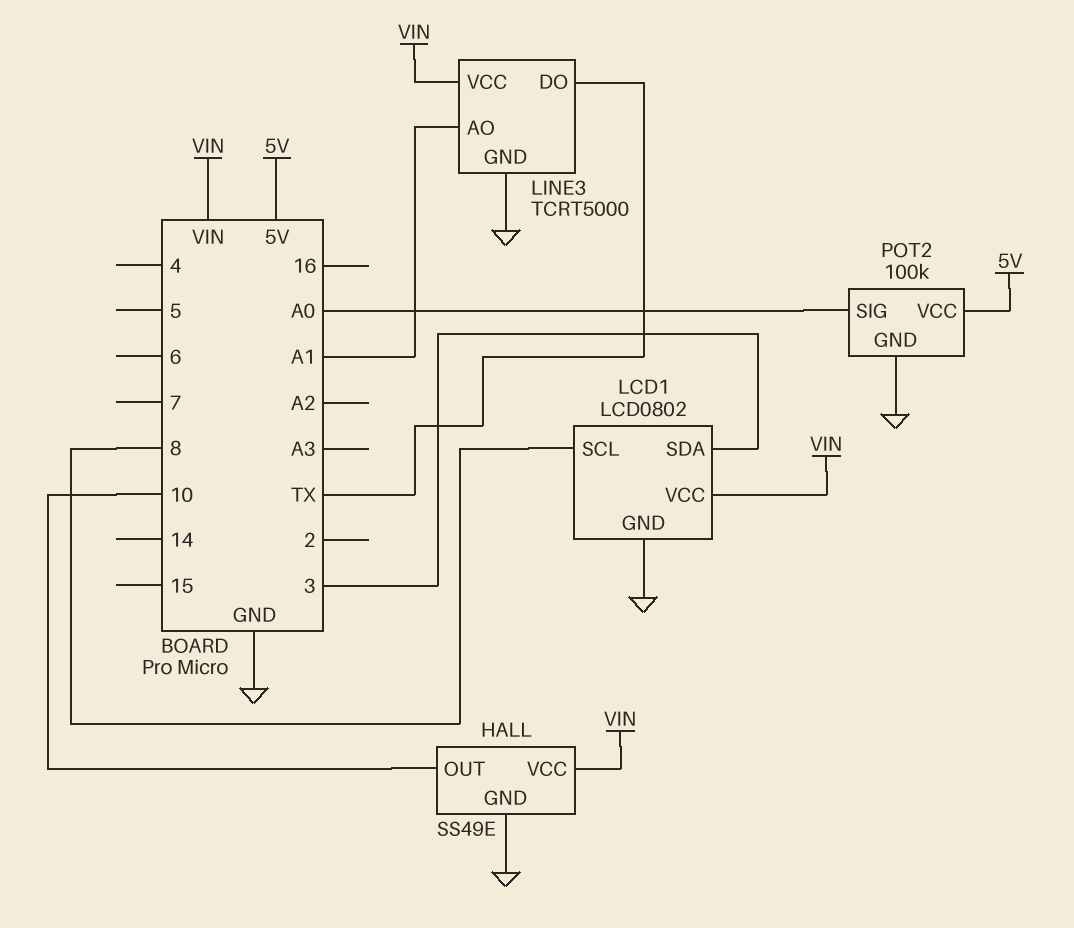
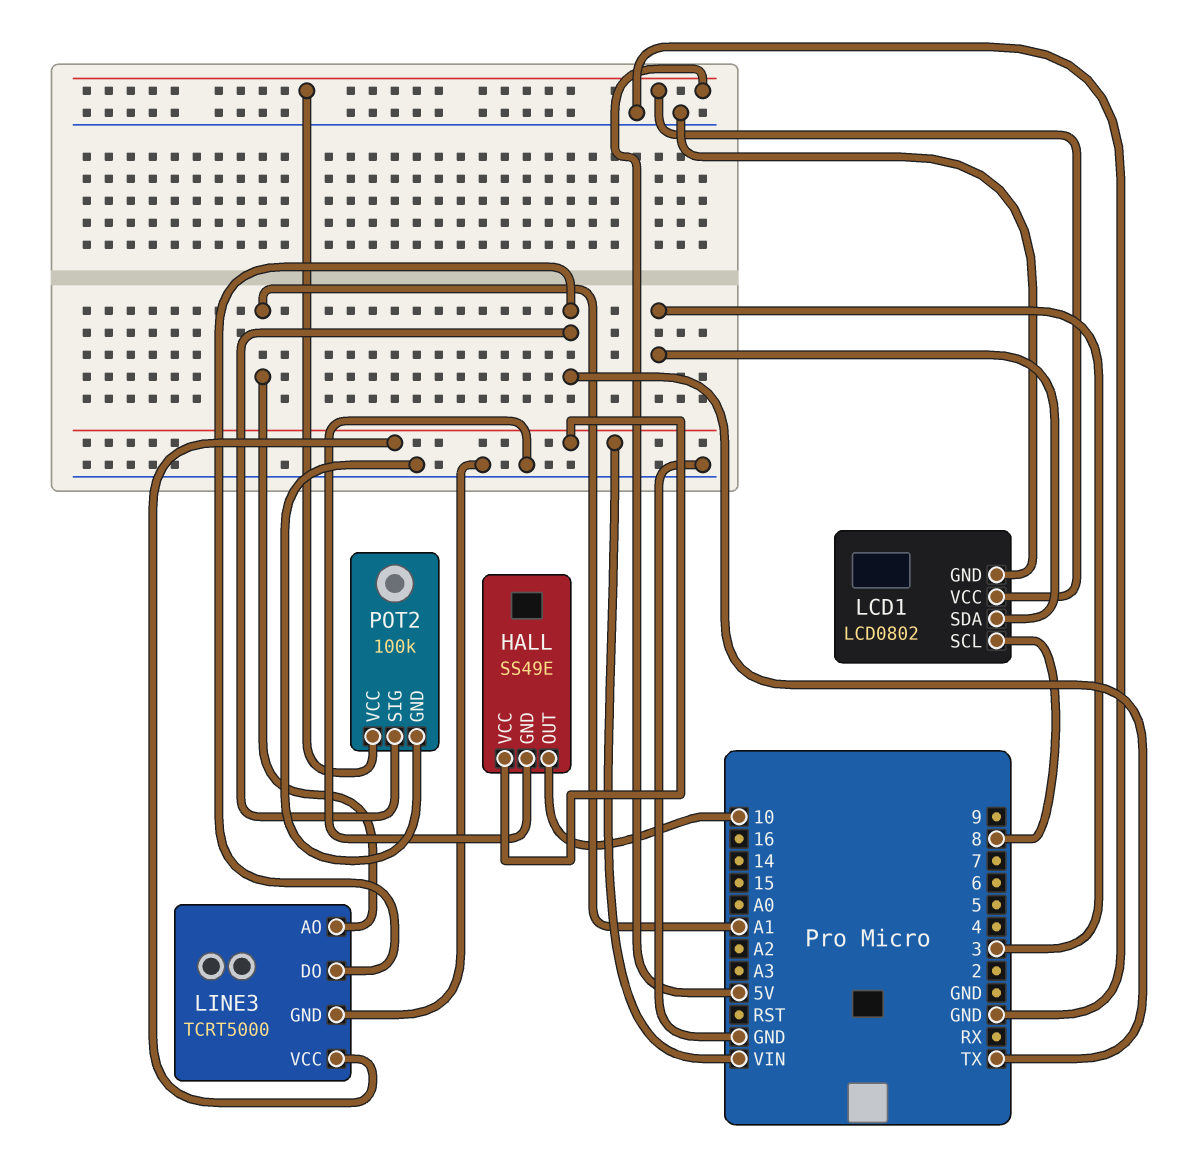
LCD1 pin VCC: VIN -> 5V
POT2 pin SIG: A0 -> TX

